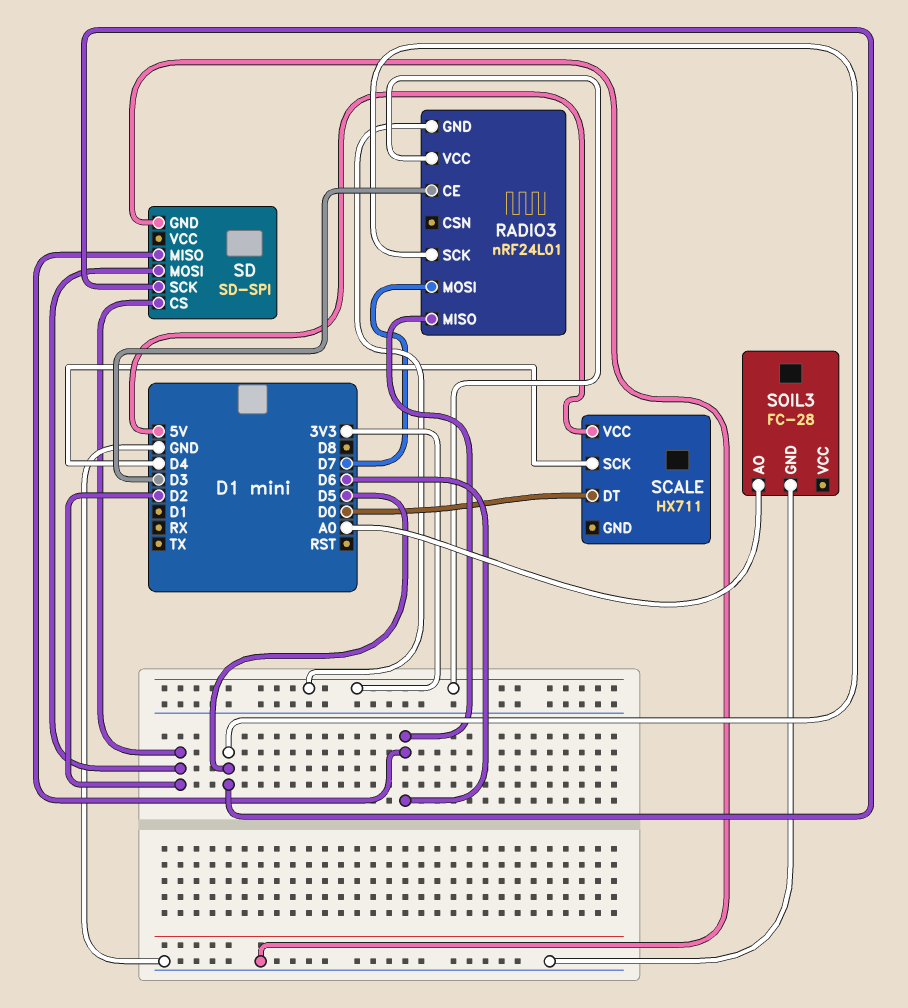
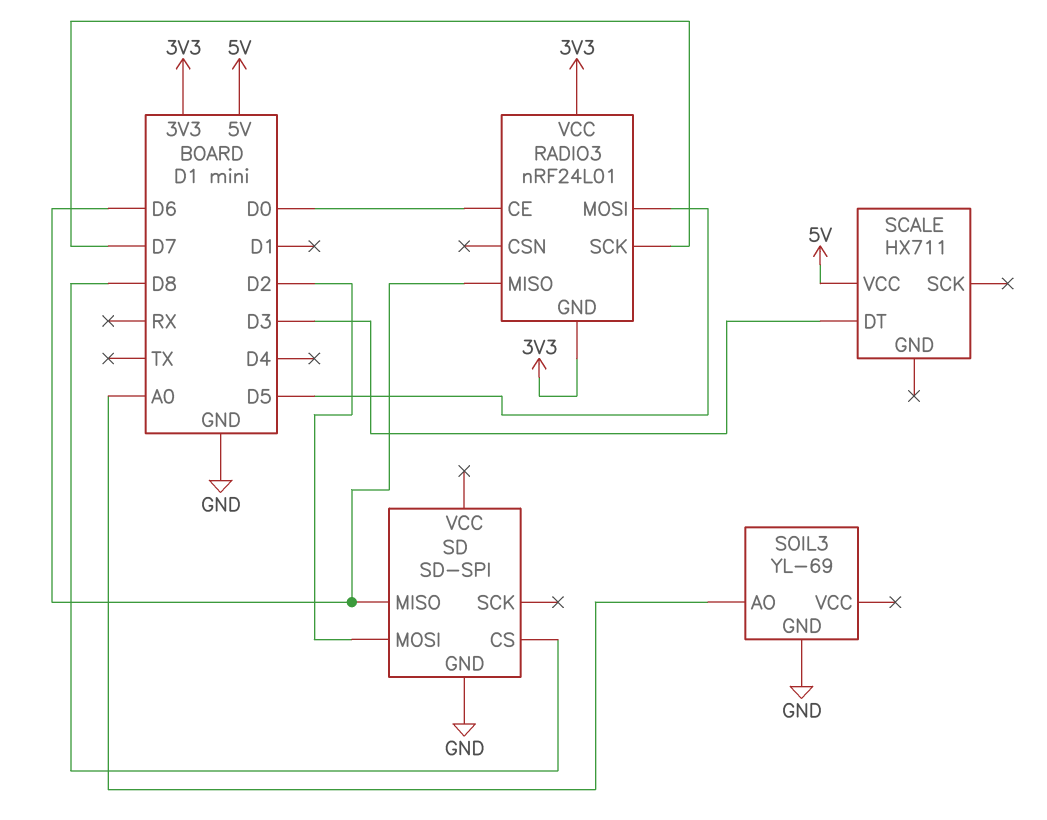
RADIO3 pin CE: D3 -> D0
RADIO3 pin MOSI: D7 -> D5
RADIO3 pin SCK: D5 -> D7
SCALE pin DT: D0 -> D3
SCALE pin SCK: D4 -> none
SD pin CS: D2 -> D8
SD pin SCK: D5 -> none
SOIL3: FC-28 -> YL-69

